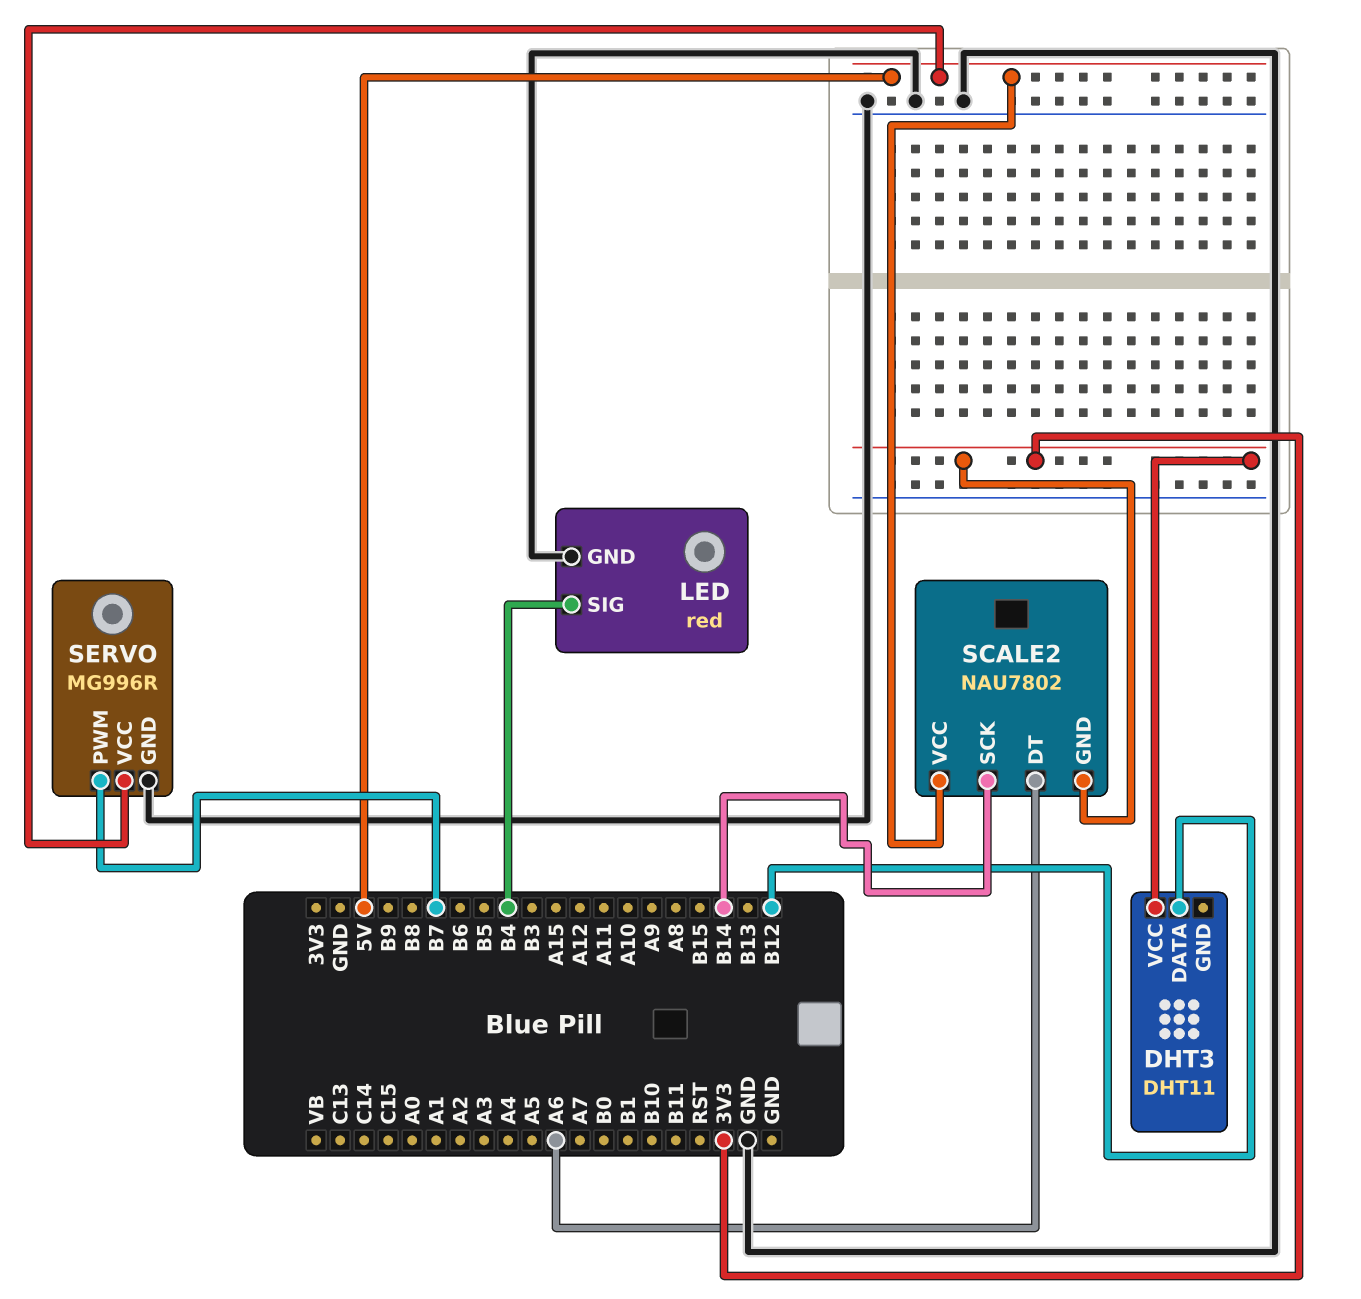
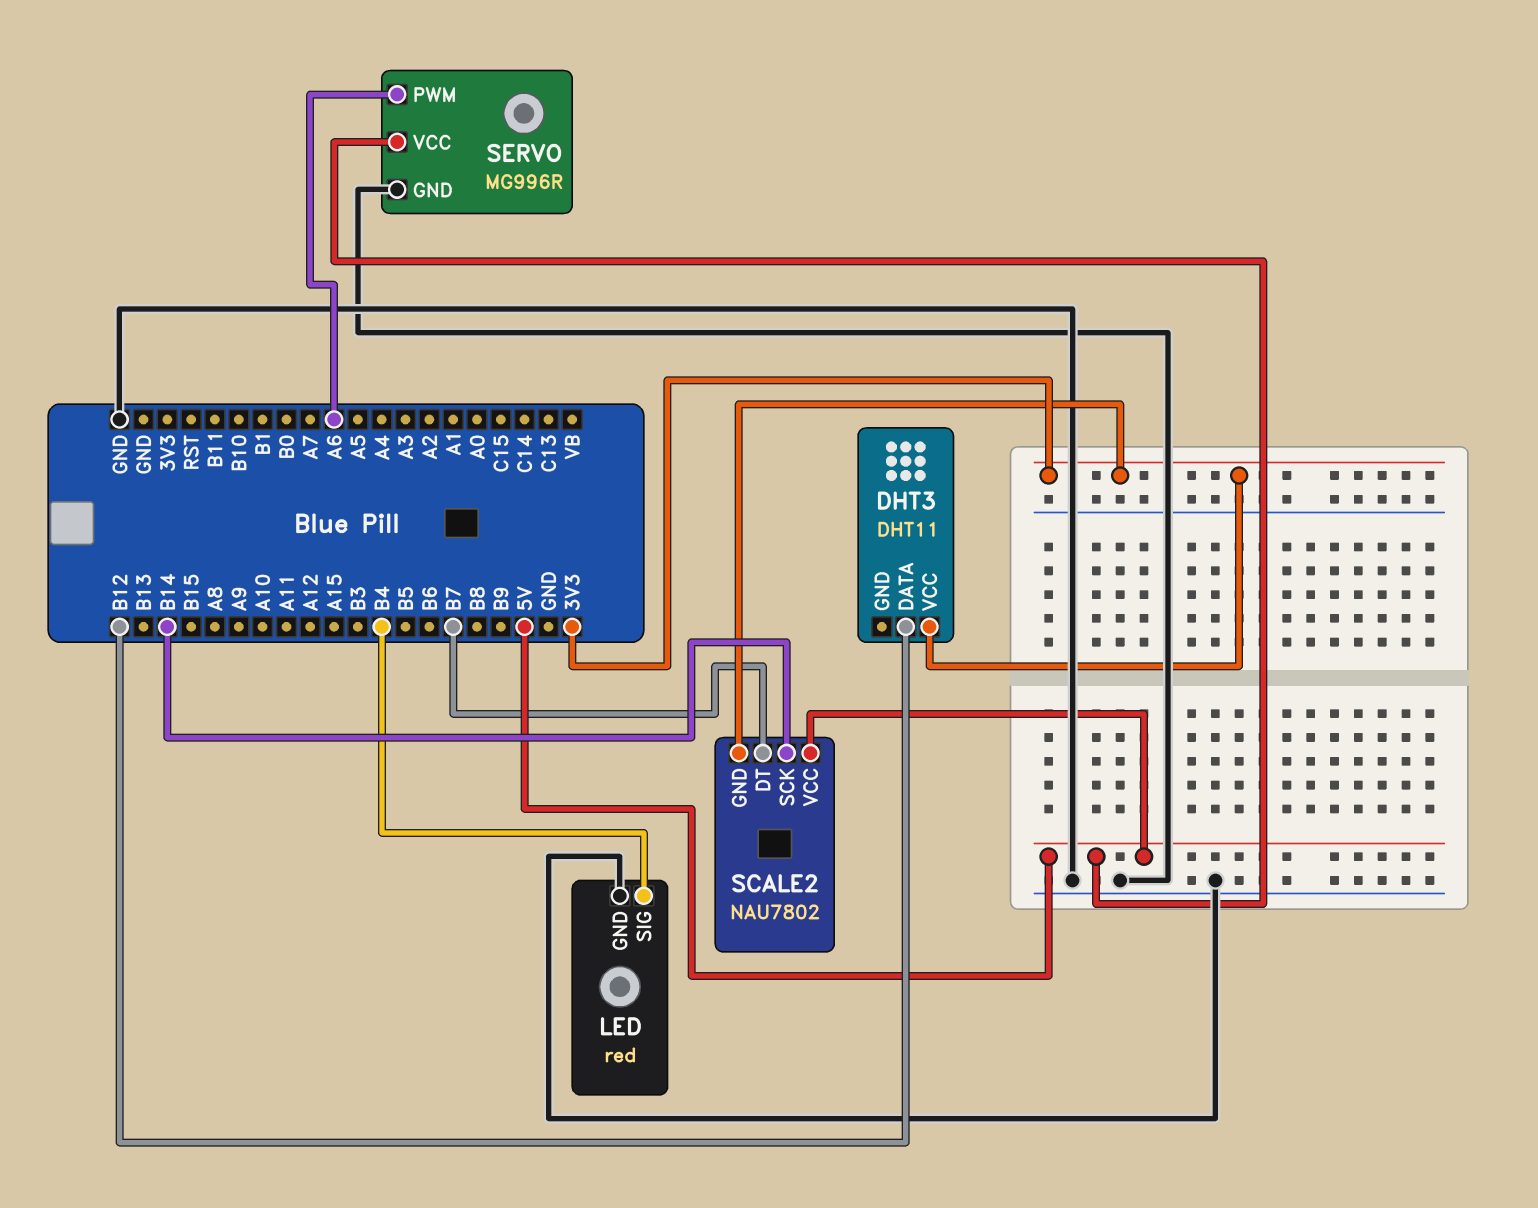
SCALE2 pin DT: A6 -> B7
SERVO pin PWM: B7 -> A6

